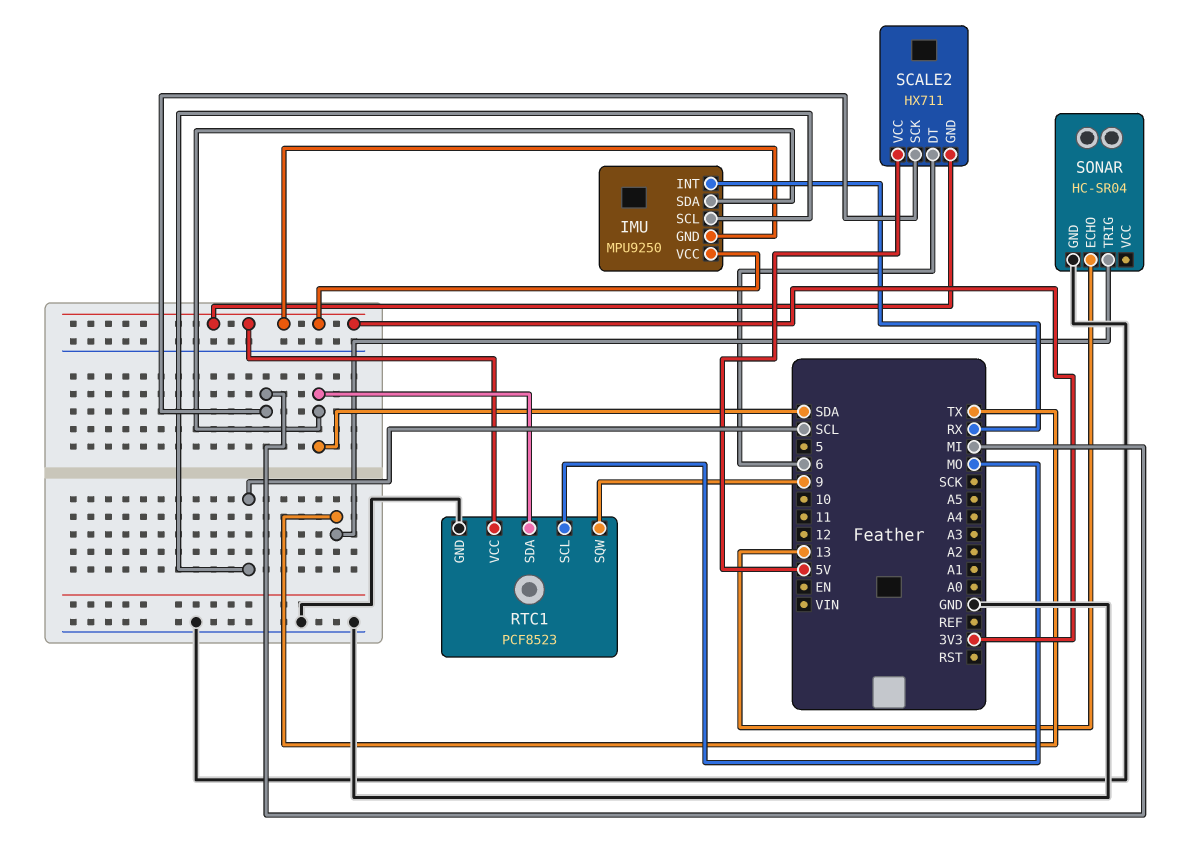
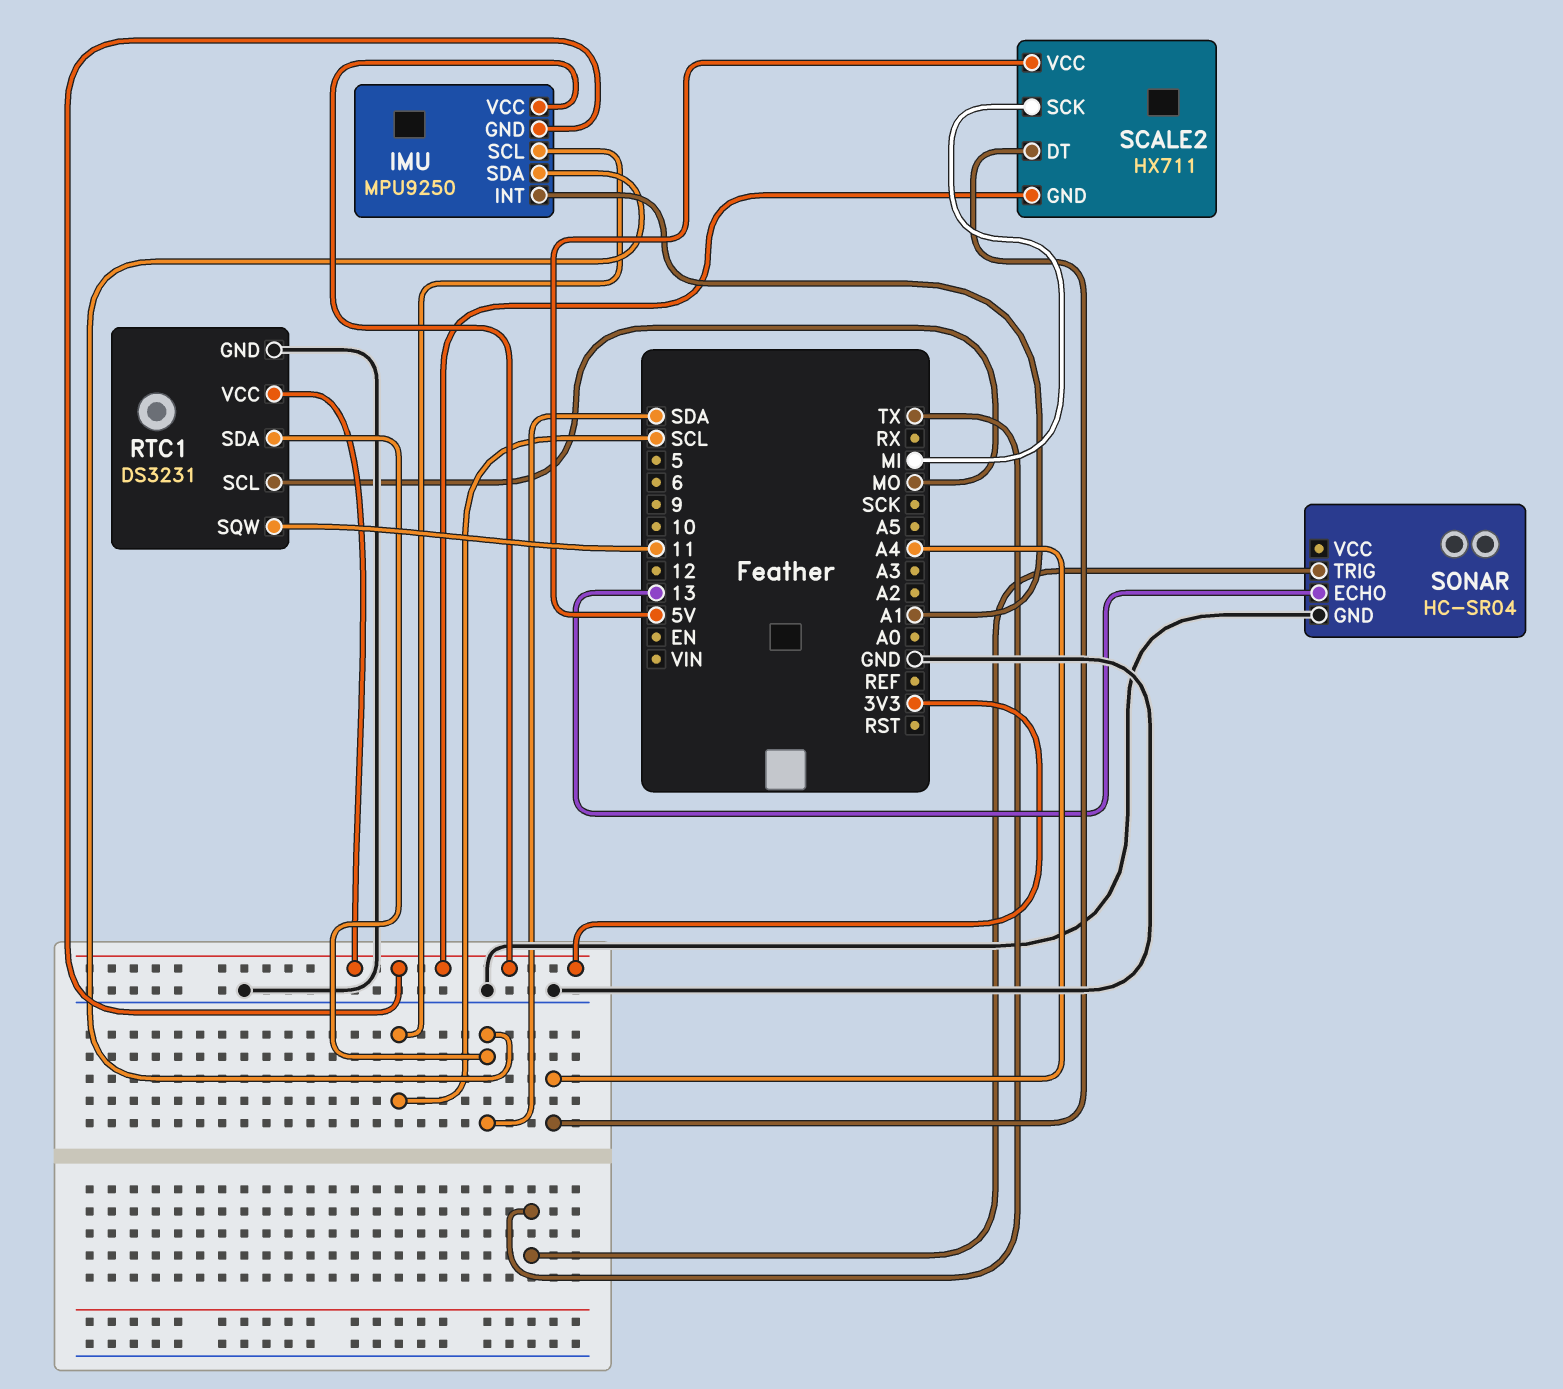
IMU pin INT: RX -> A1
RTC1: PCF8523 -> DS3231
RTC1 pin SQW: 9 -> 11
SCALE2 pin DT: 6 -> A4

